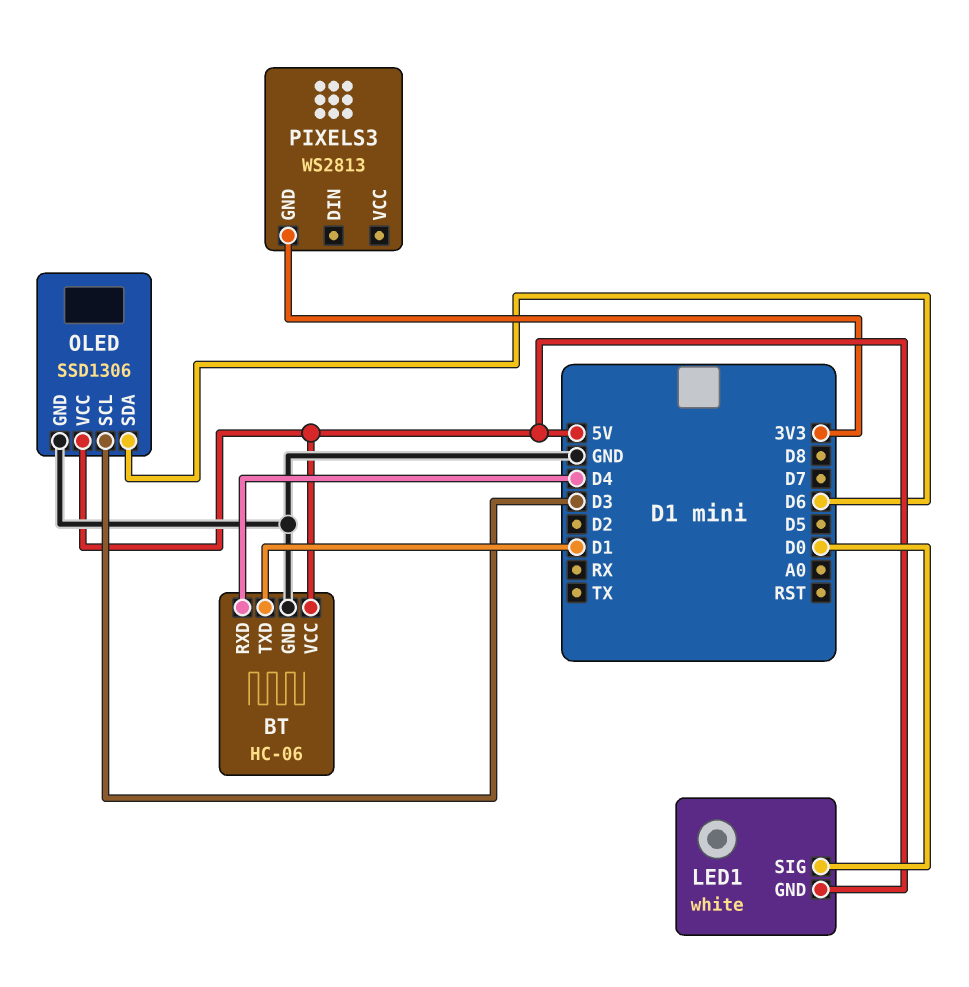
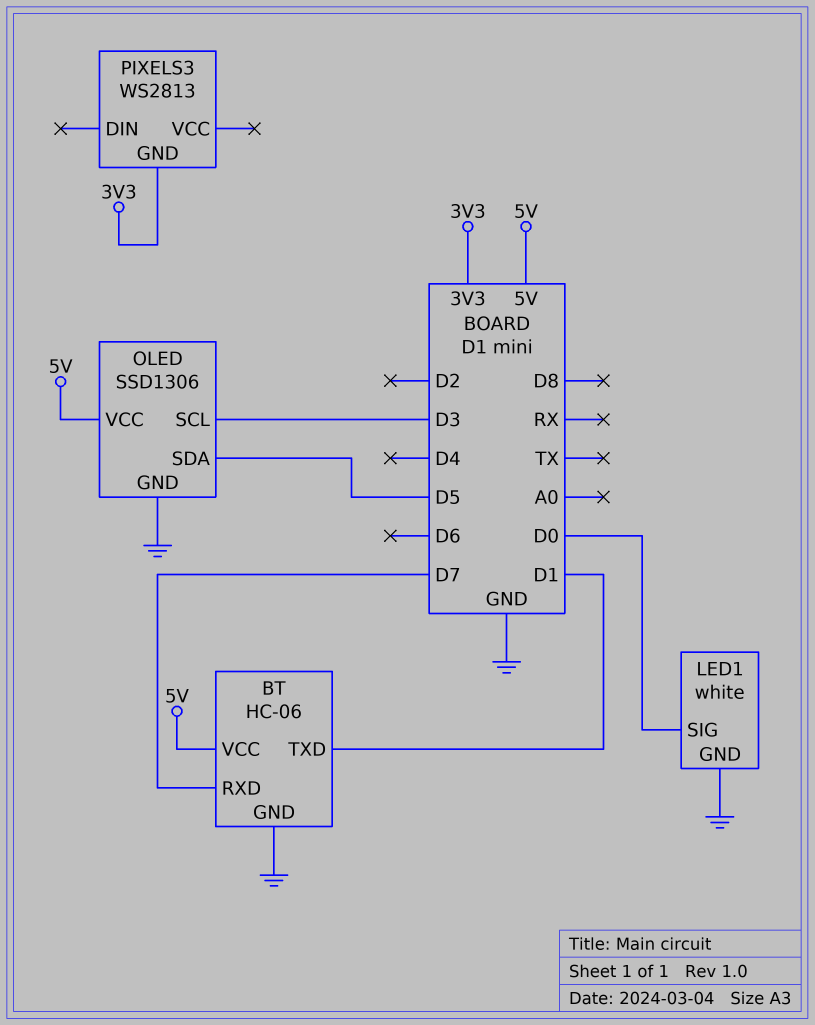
BT pin RXD: D4 -> D7
LED1 pin GND: 5V -> GND
OLED pin SDA: D6 -> D5

